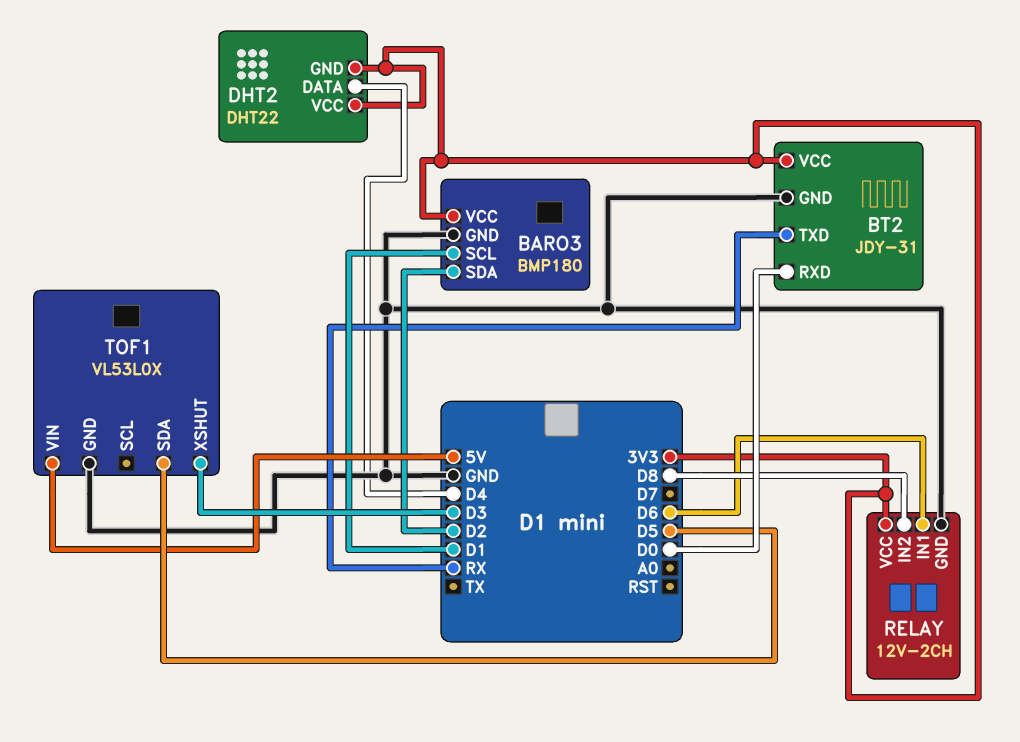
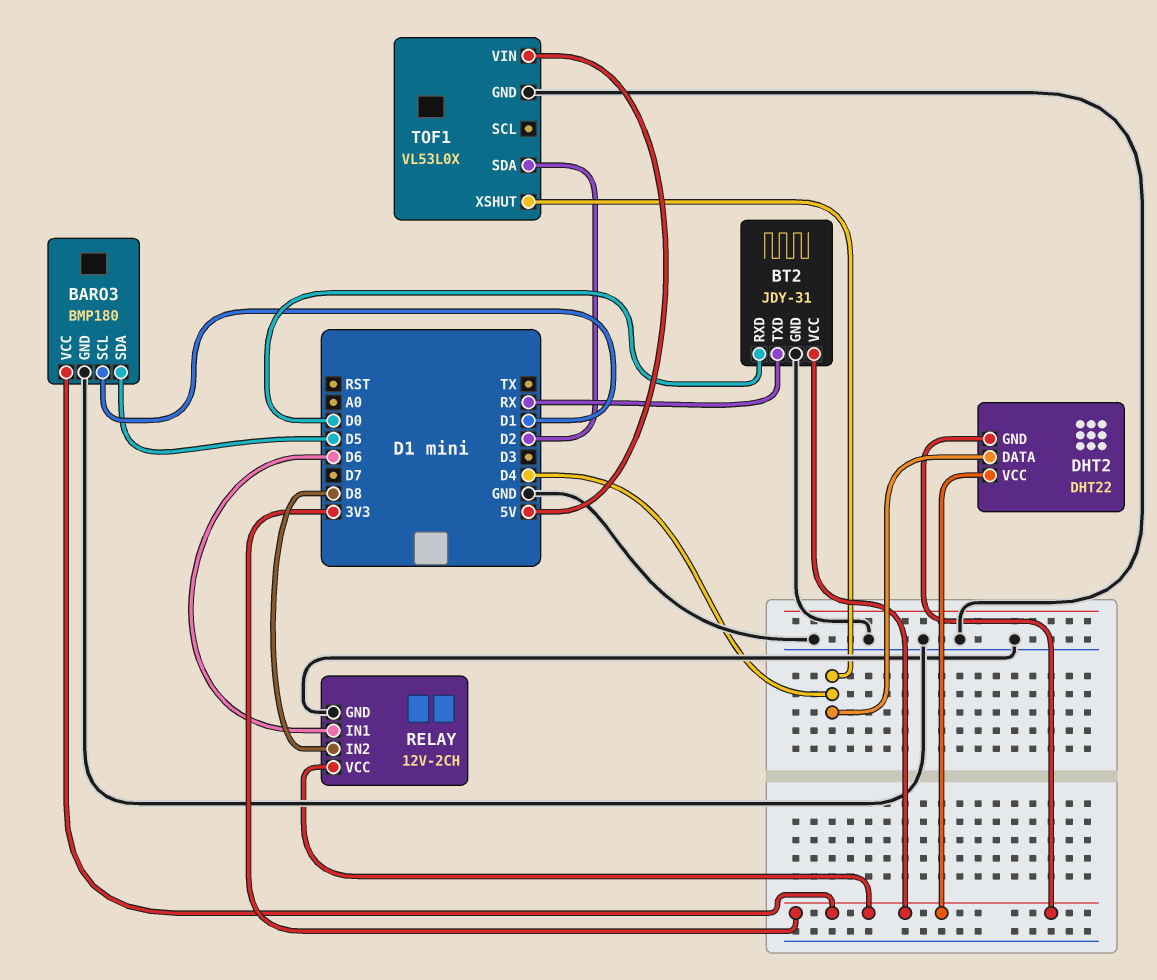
BARO3 pin SDA: D2 -> D5
TOF1 pin SDA: D5 -> D2
TOF1 pin XSHUT: D3 -> D4

